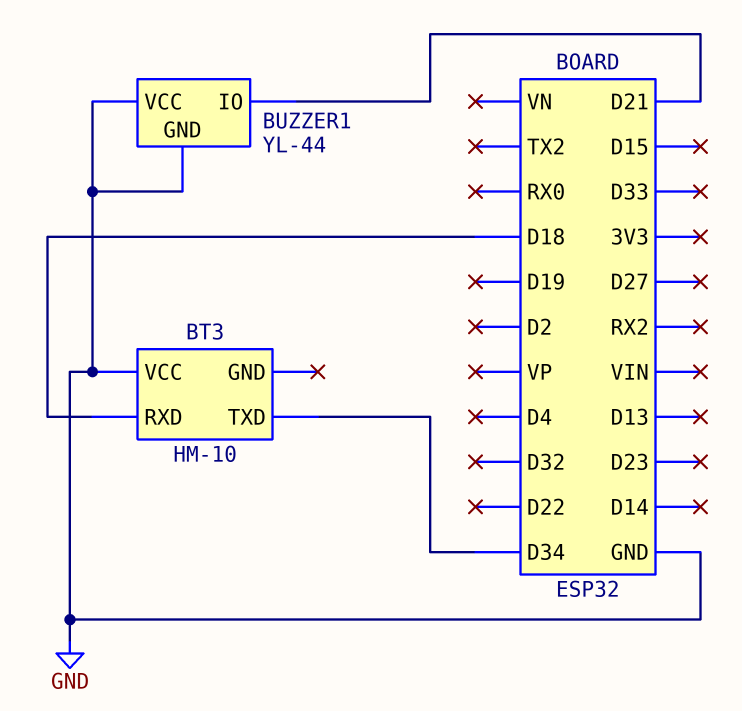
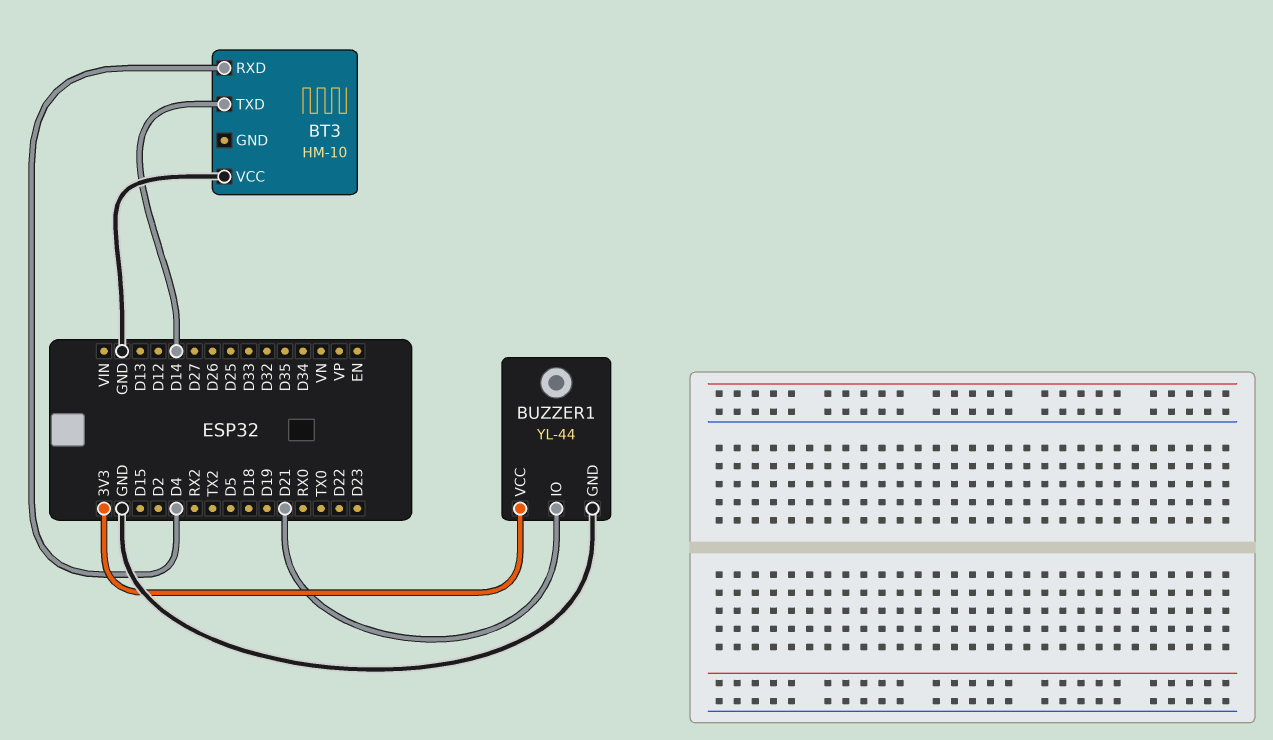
BT3 pin RXD: D18 -> D4
BT3 pin TXD: D34 -> D14
BUZZER1 pin VCC: GND -> 3V3

